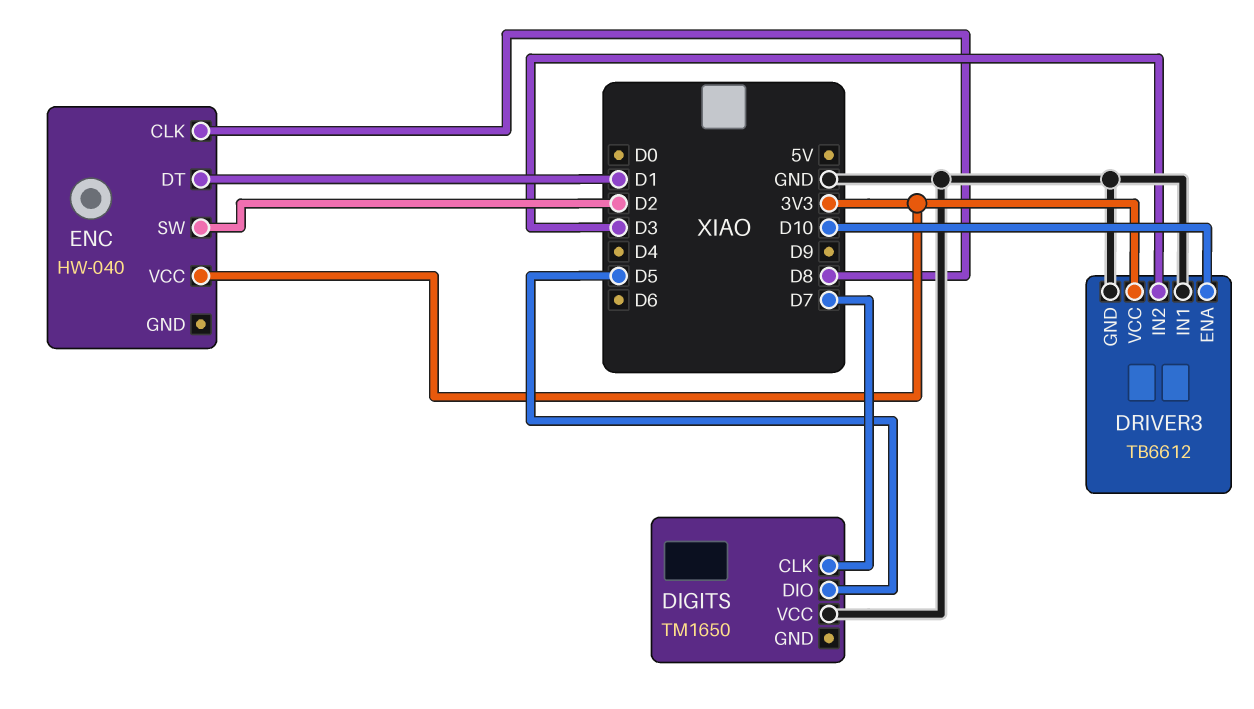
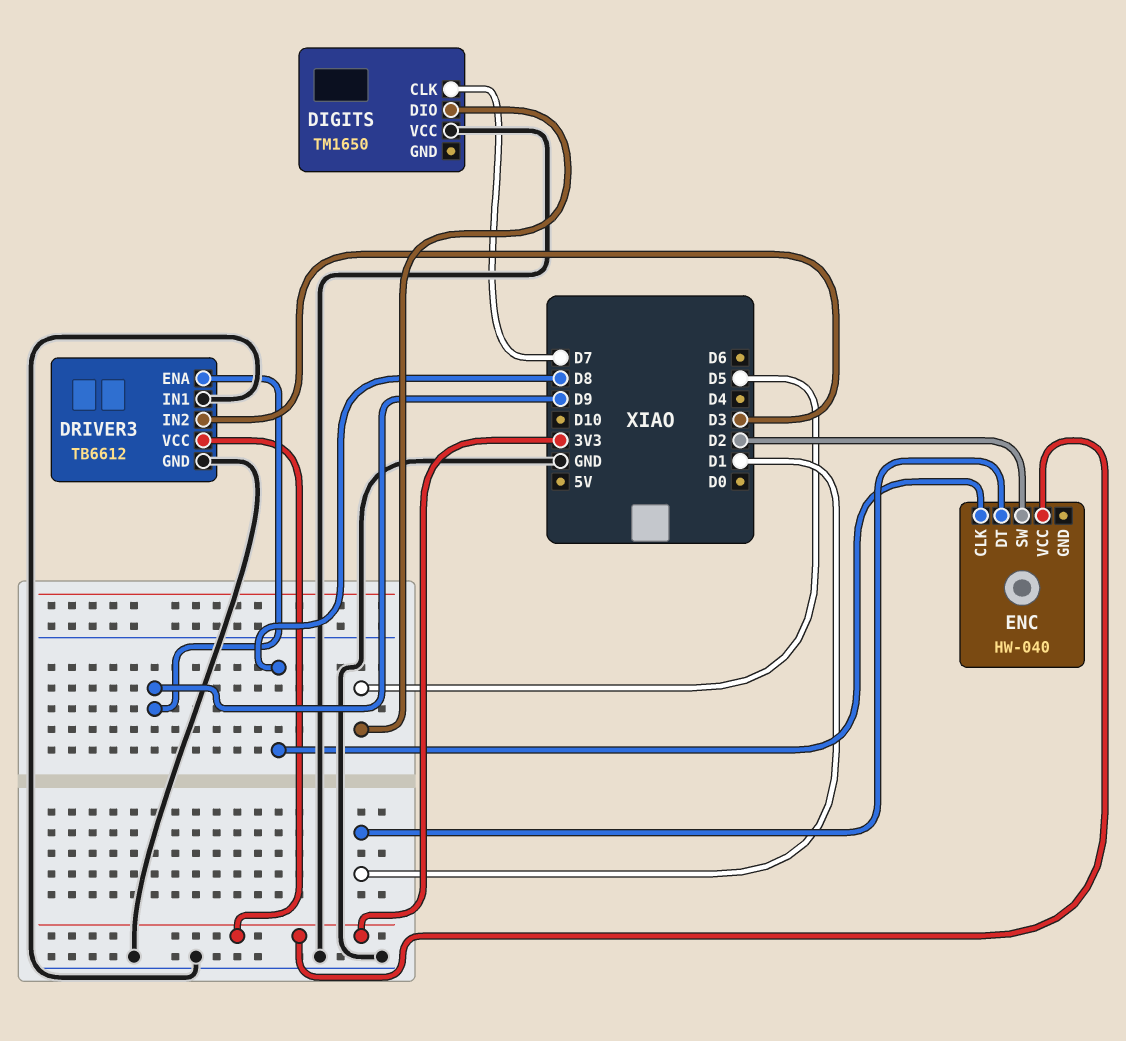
DRIVER3 pin ENA: D10 -> D9

